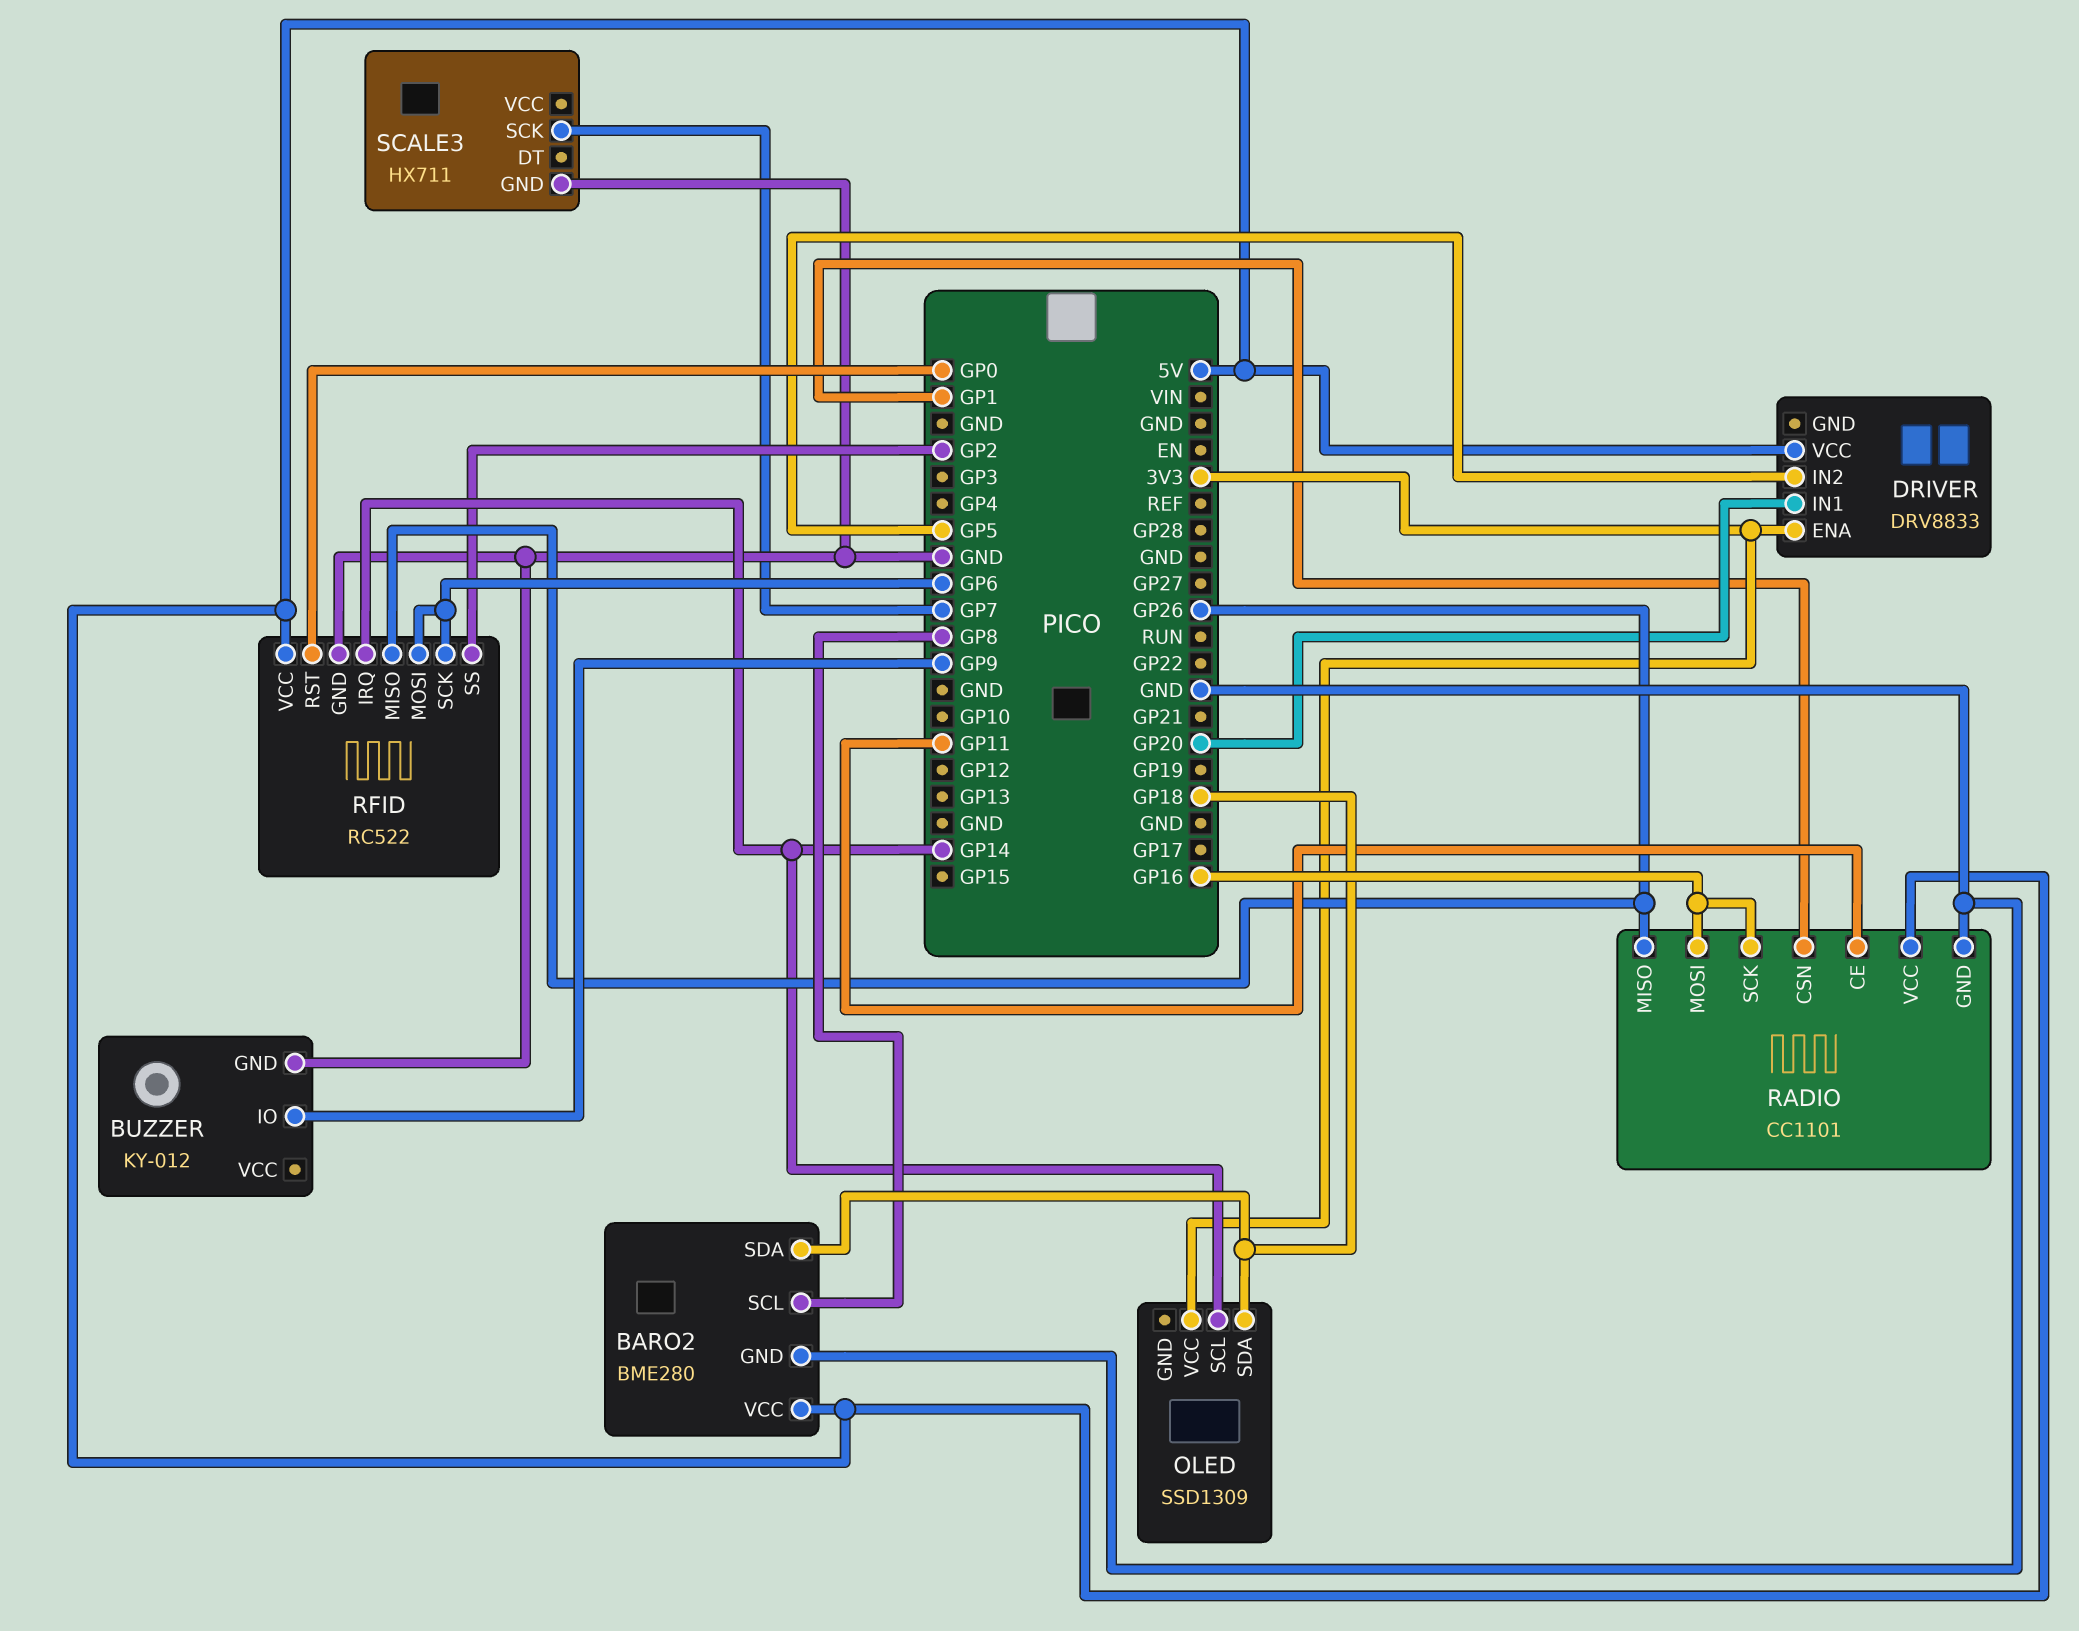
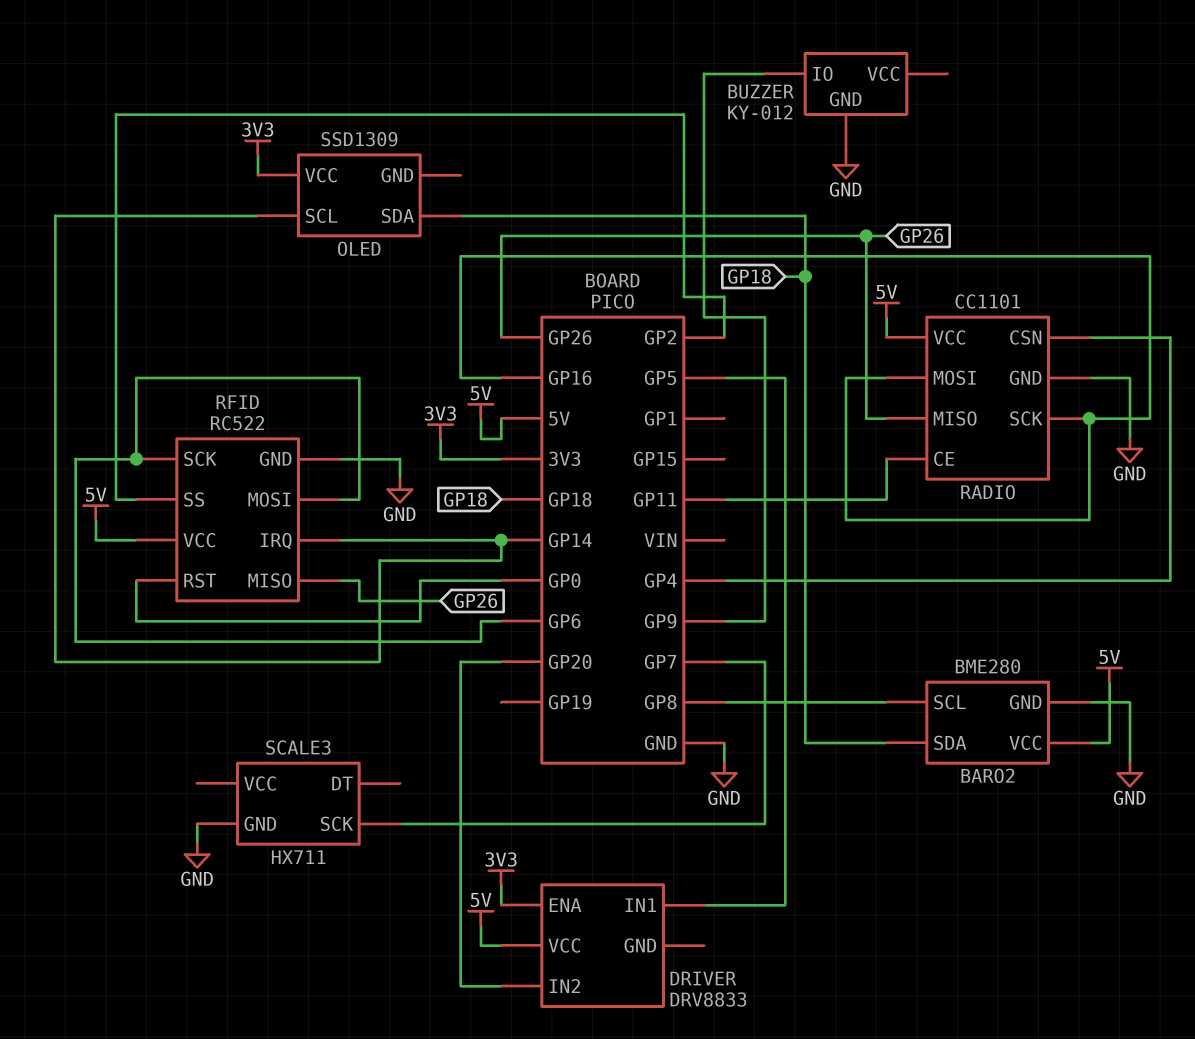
DRIVER pin IN1: GP20 -> GP5
DRIVER pin IN2: GP5 -> GP20
RADIO pin CSN: GP1 -> GP4

